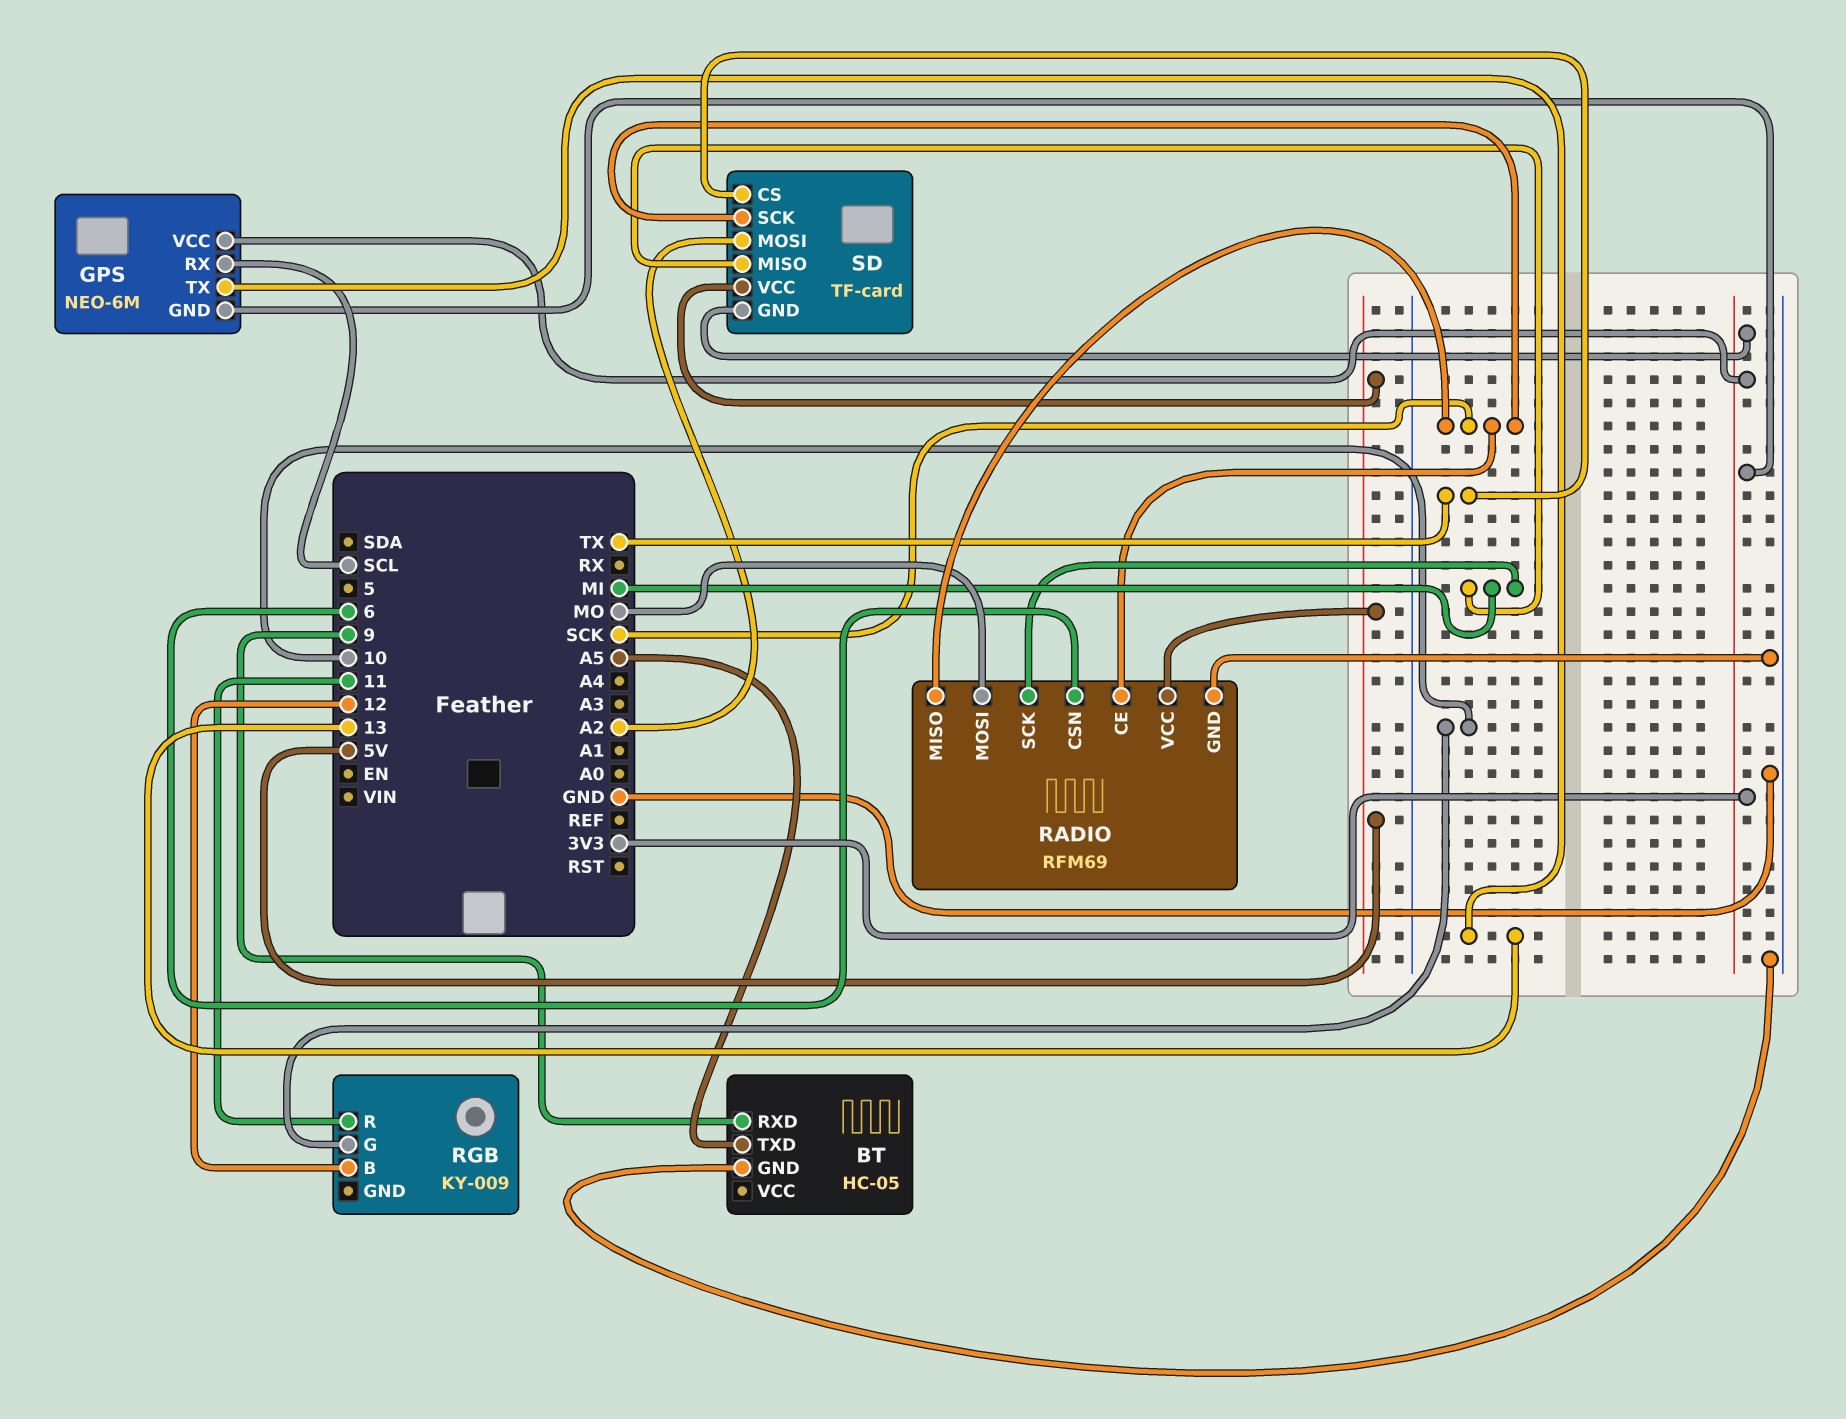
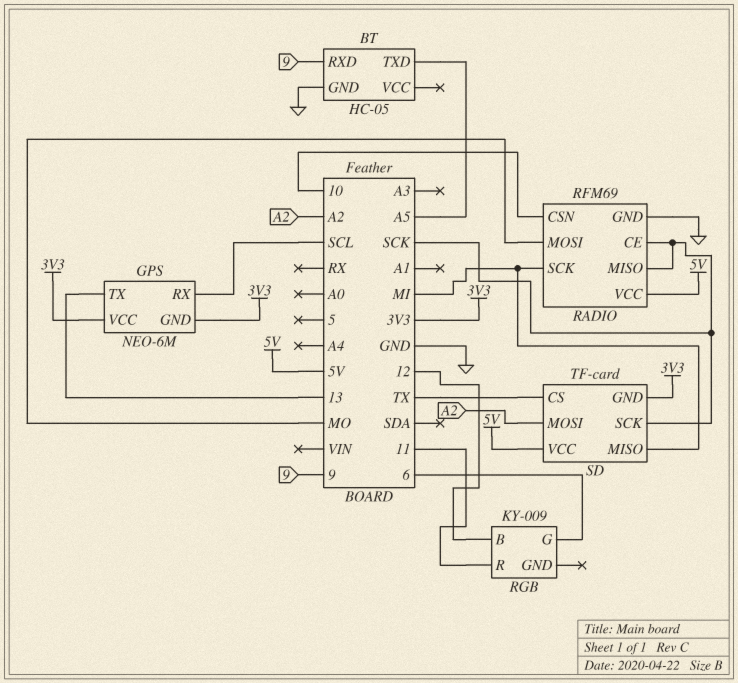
RADIO pin CSN: 6 -> 10
RGB pin G: 10 -> 6

